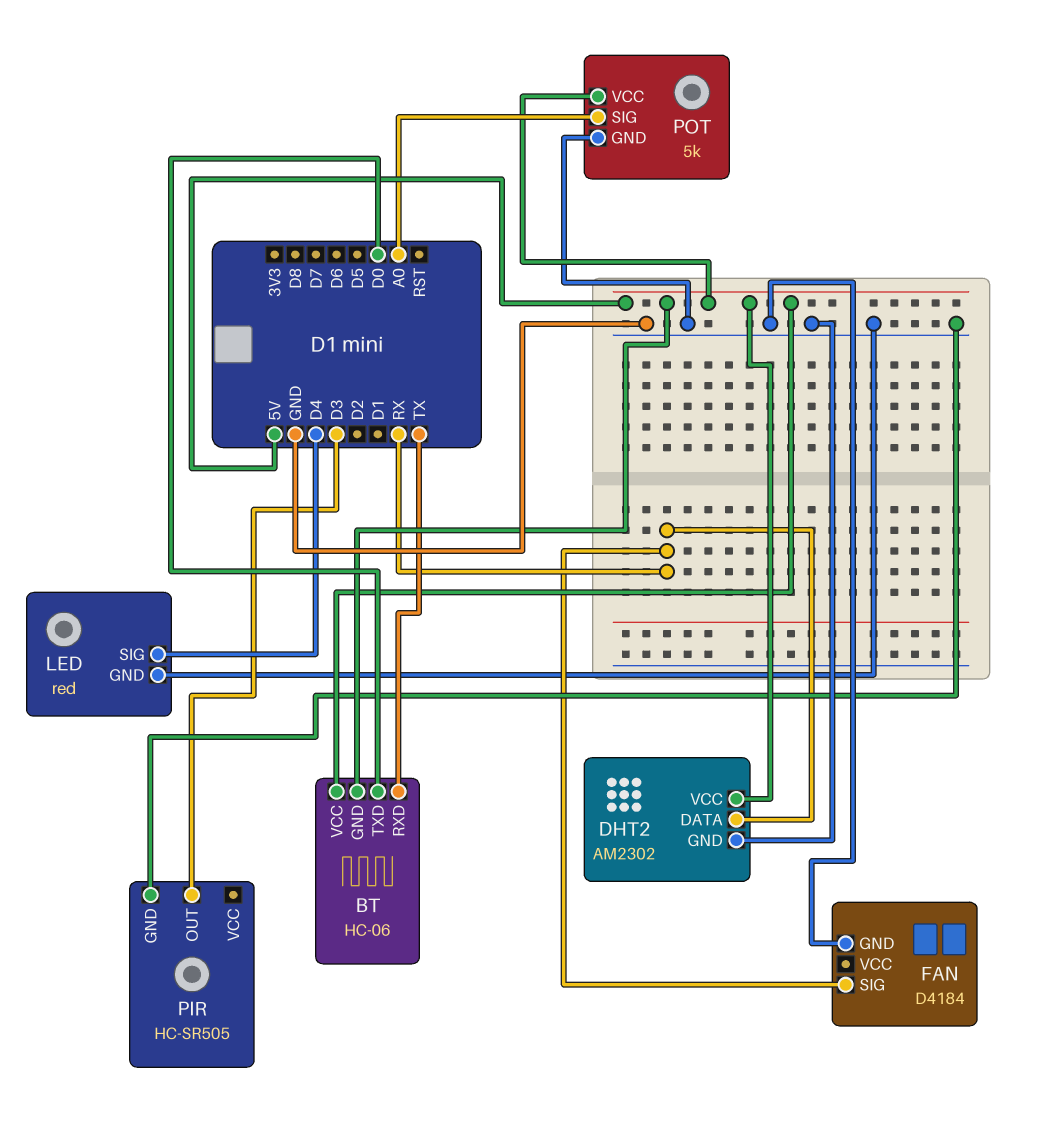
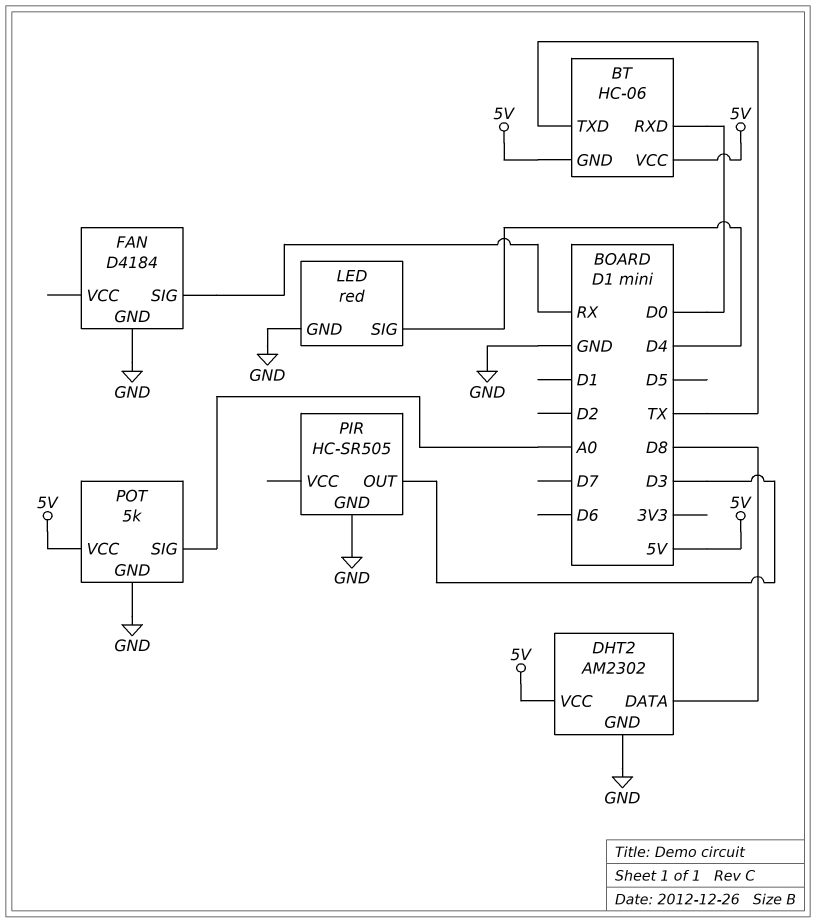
BT pin RXD: TX -> D0
BT pin TXD: D0 -> TX
DHT2 pin DATA: RX -> D8

